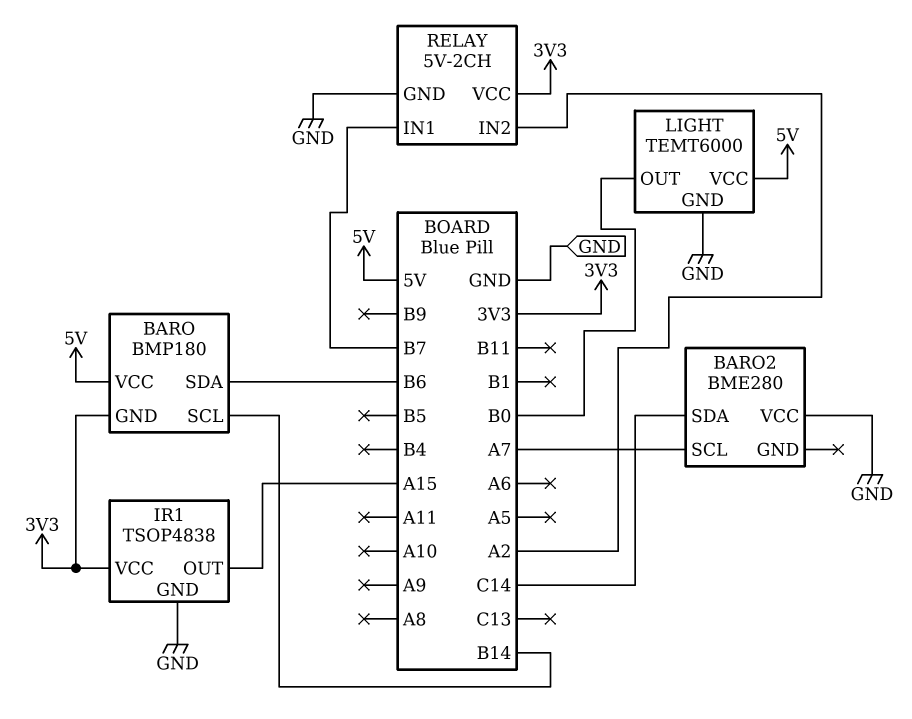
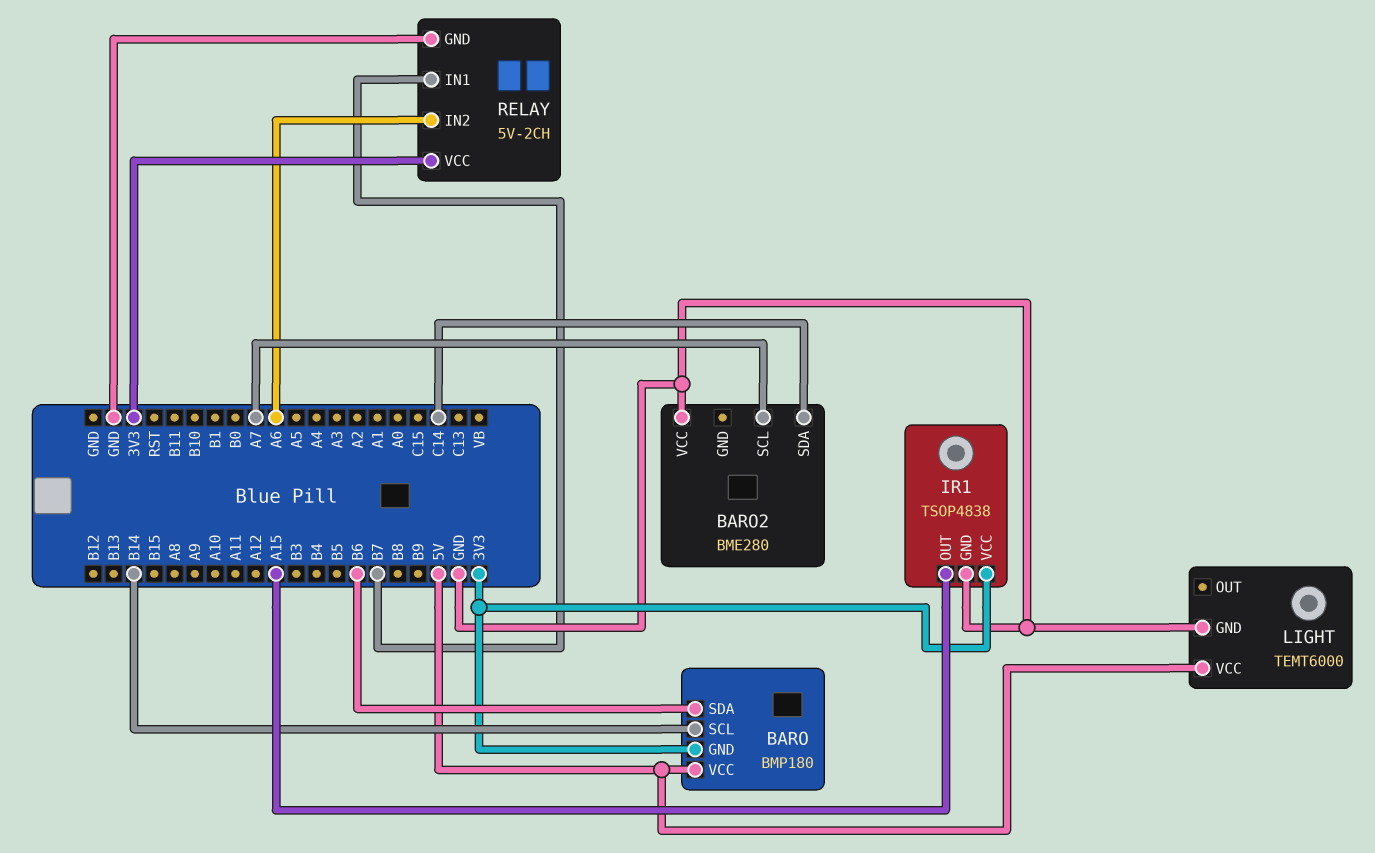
LIGHT pin OUT: B0 -> none
RELAY pin IN2: A2 -> A6

